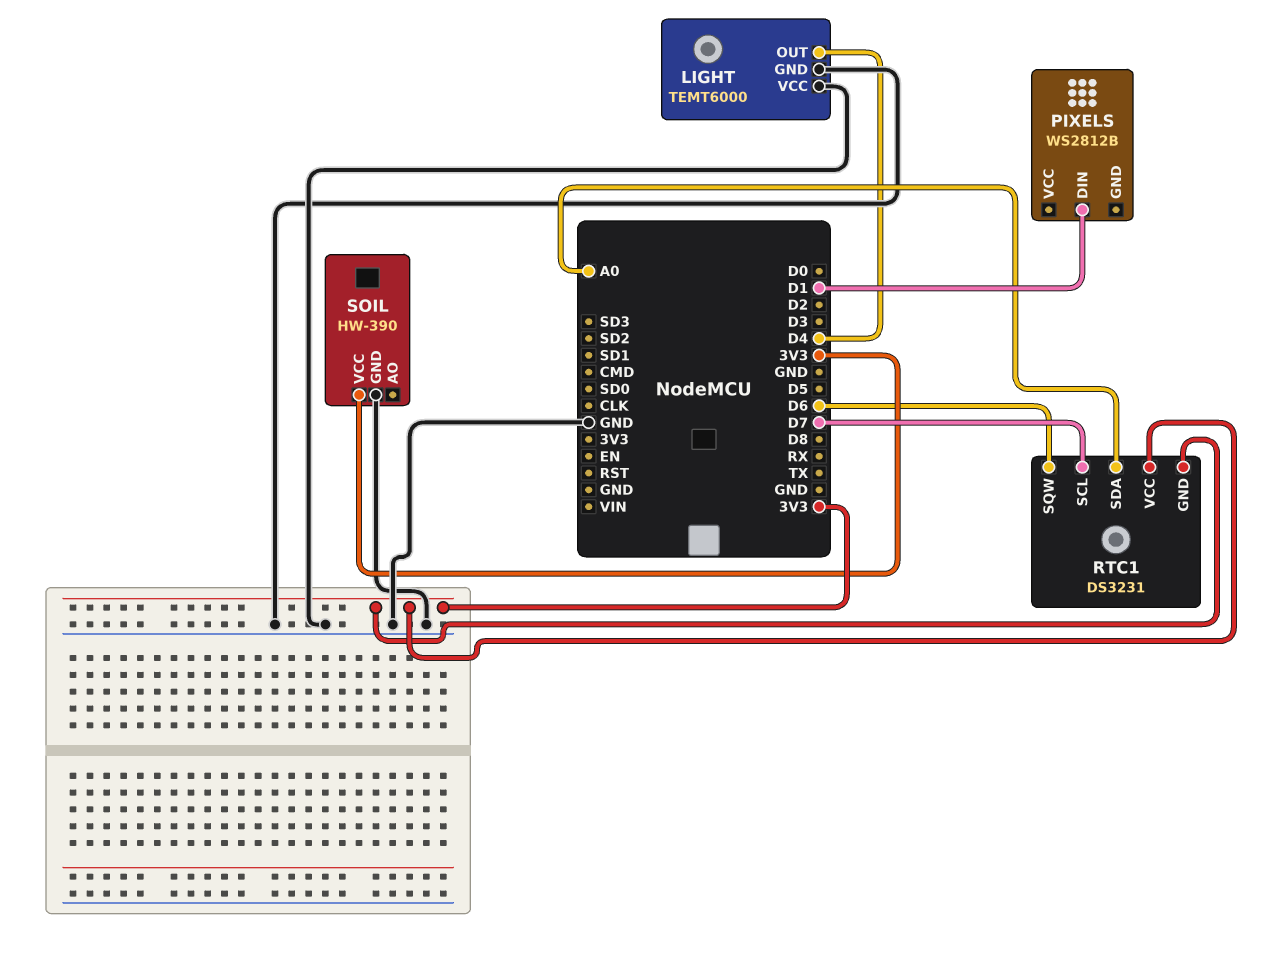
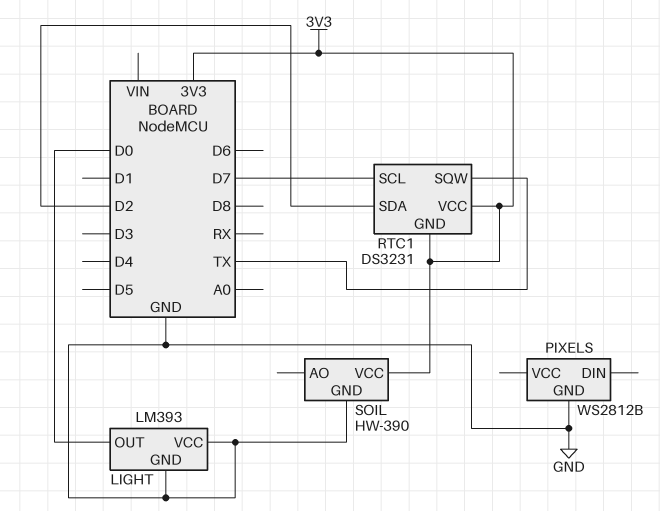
LIGHT: TEMT6000 -> LM393
LIGHT pin OUT: D4 -> D0
PIXELS pin DIN: D1 -> none
PIXELS pin GND: none -> GND
RTC1 pin SDA: A0 -> D2
RTC1 pin SQW: D6 -> TX

